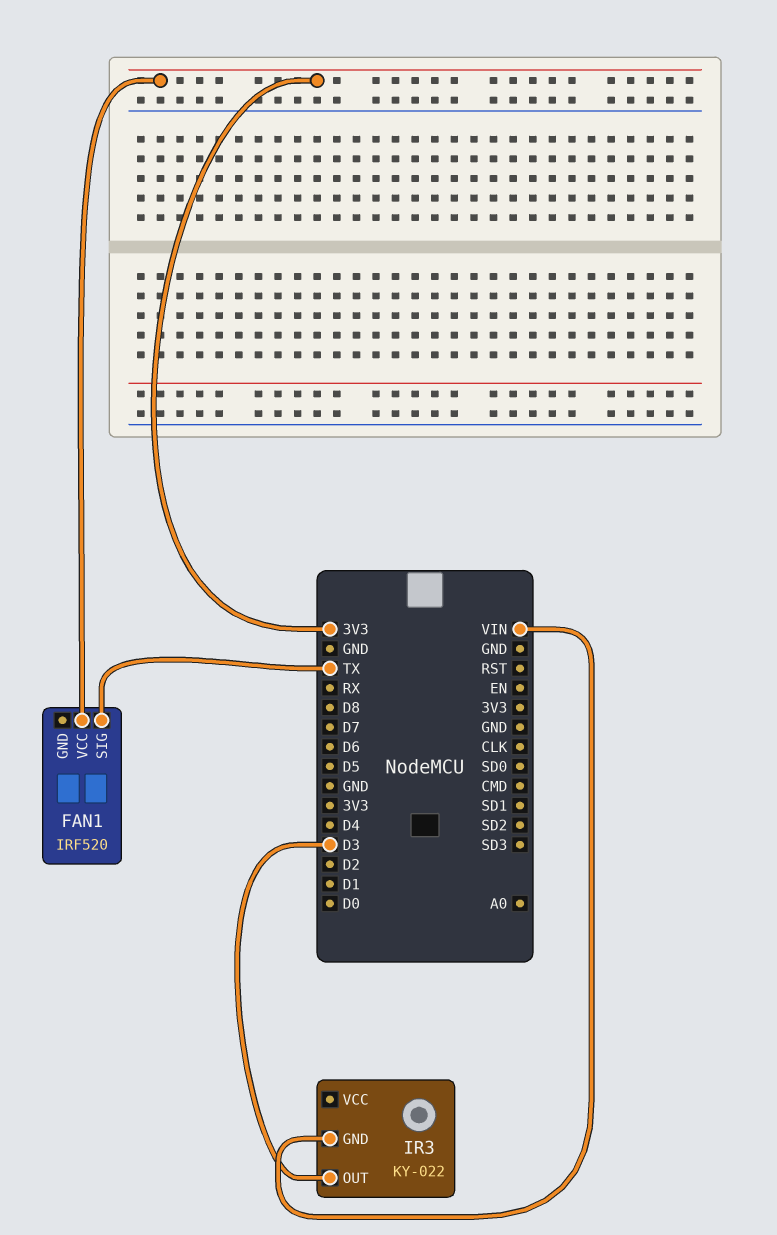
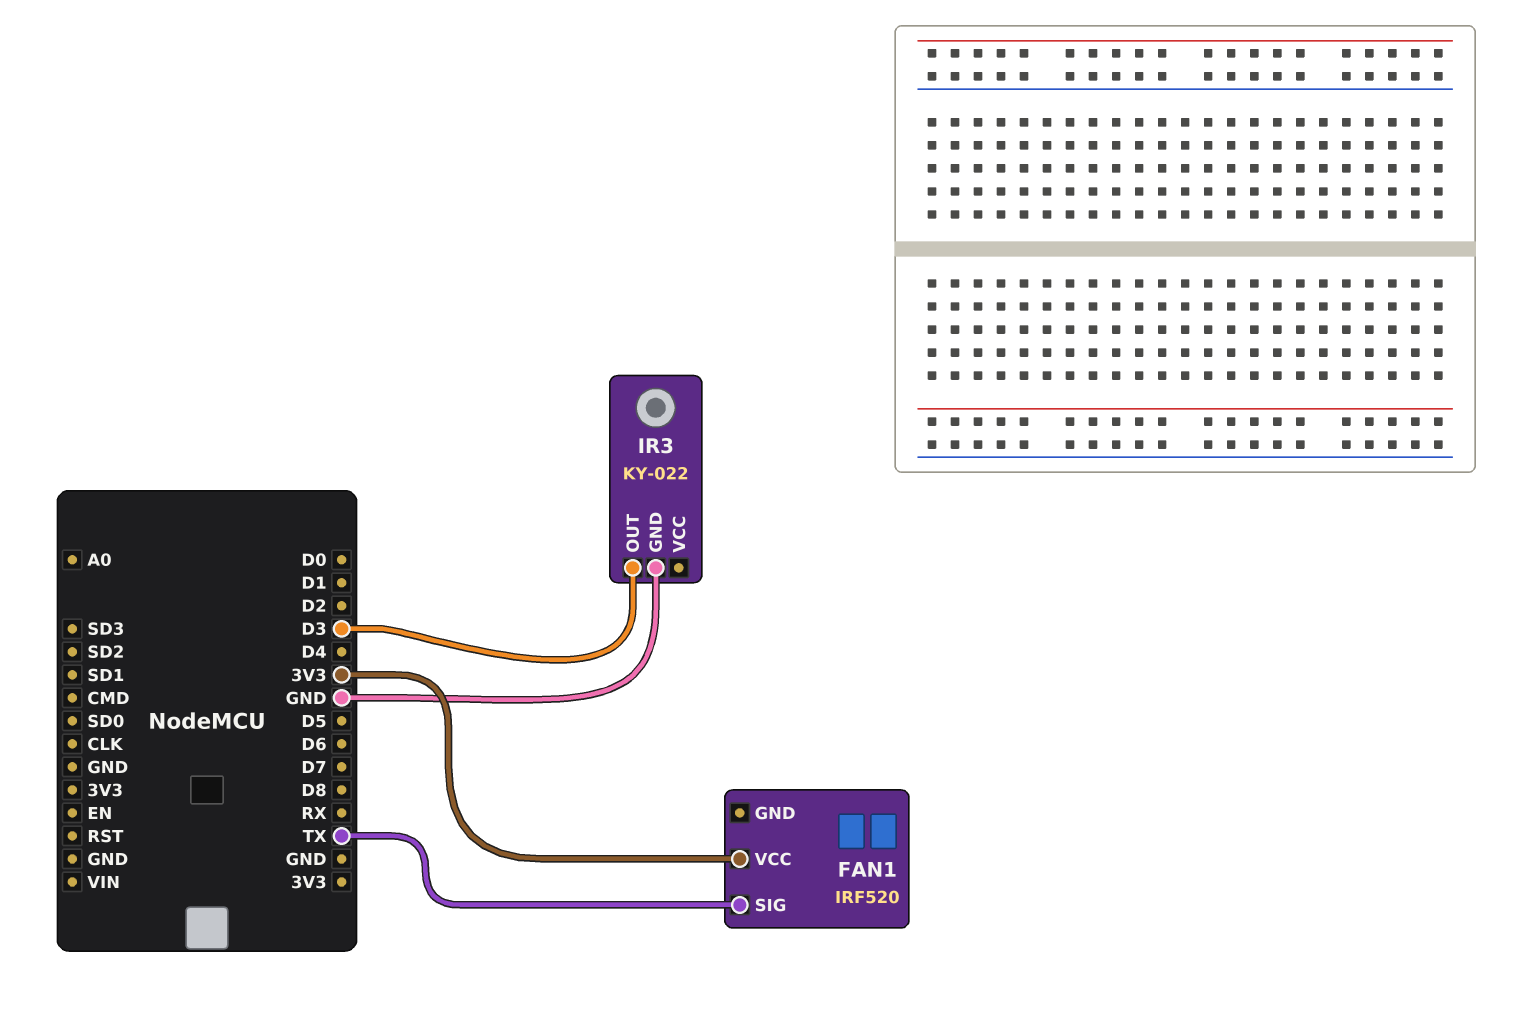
IR3 pin GND: VIN -> GND

